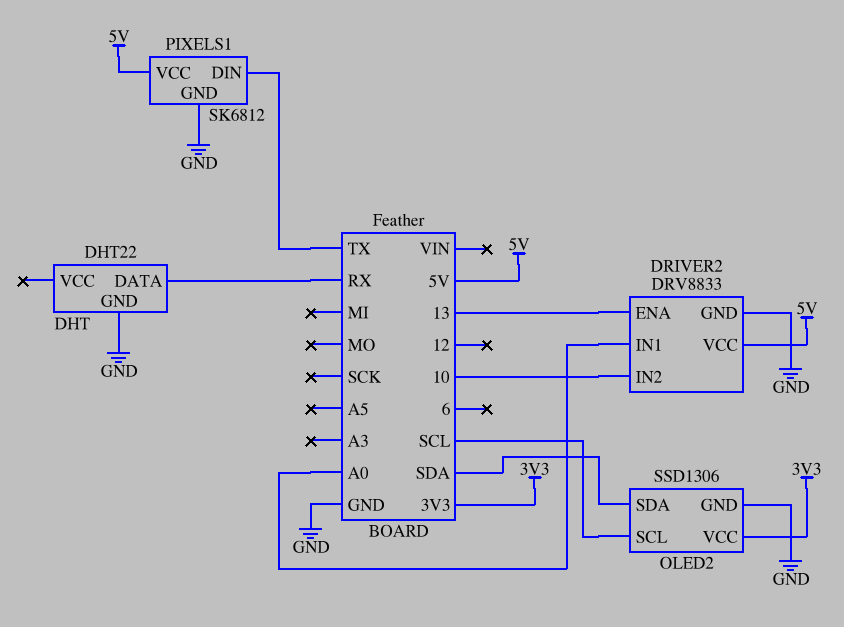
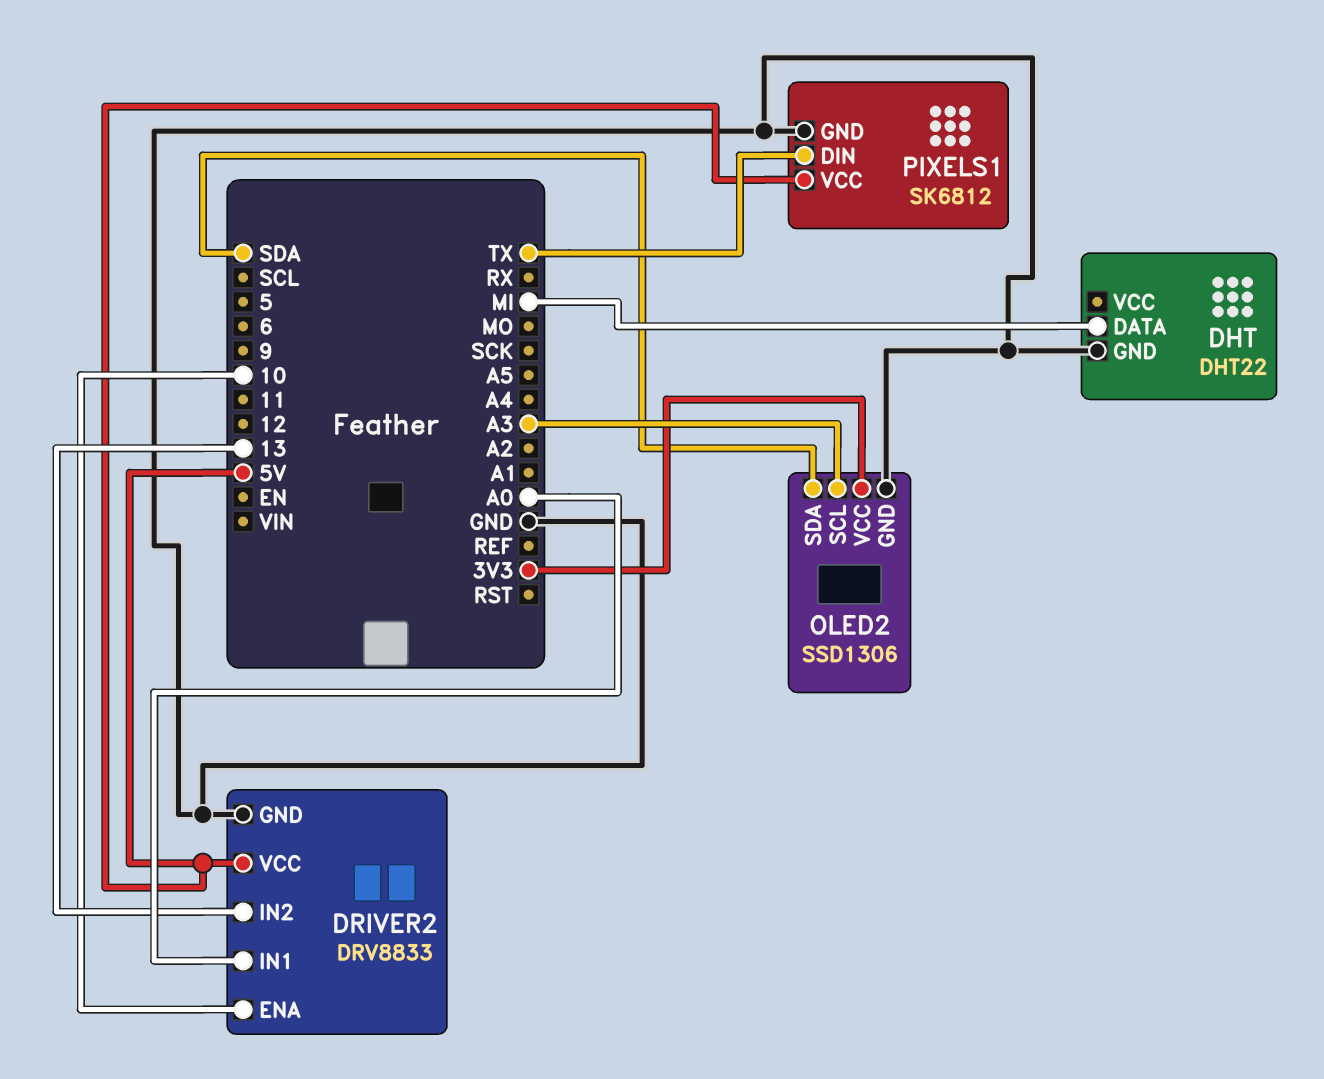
DHT pin DATA: RX -> MI
DRIVER2 pin ENA: 13 -> 10
DRIVER2 pin IN2: 10 -> 13
OLED2 pin SCL: SCL -> A3

